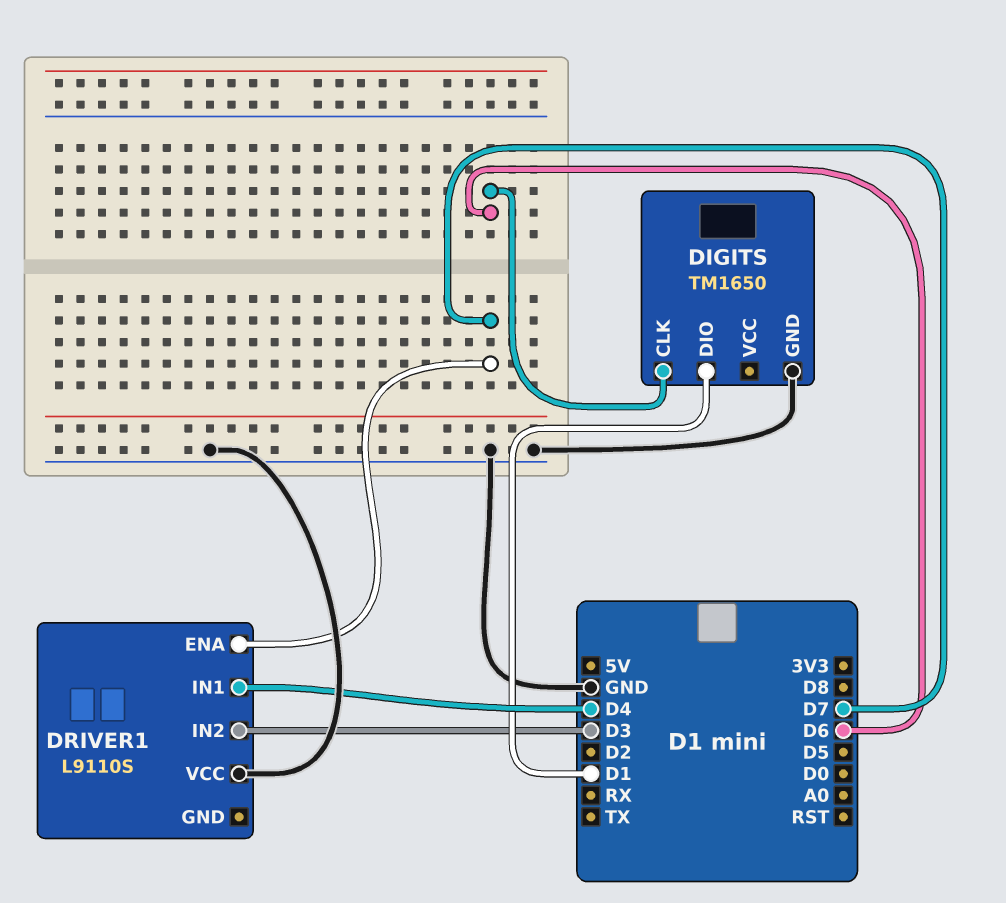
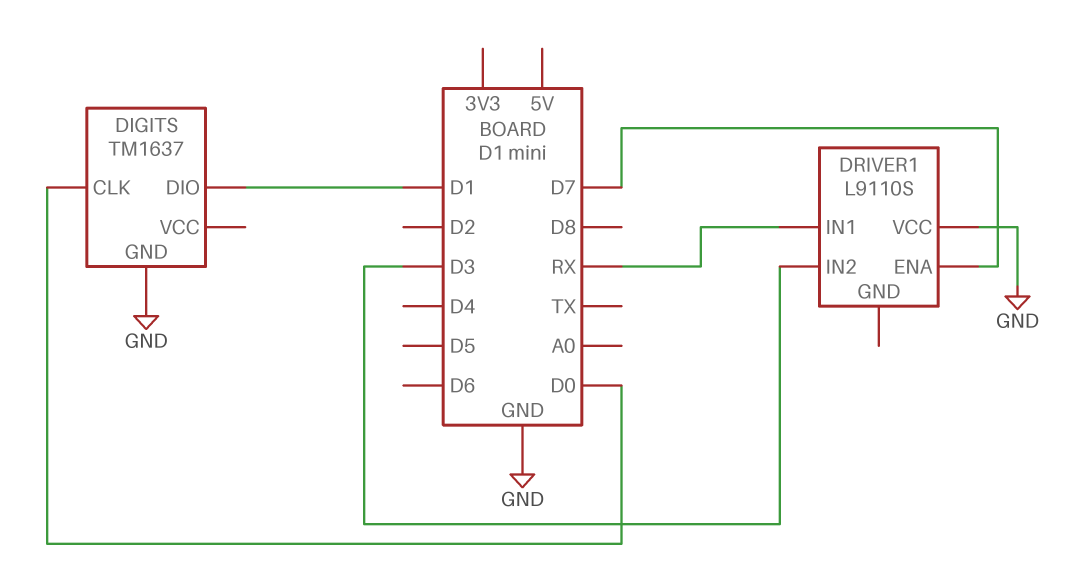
DIGITS: TM1650 -> TM1637
DIGITS pin CLK: D6 -> D0
DRIVER1 pin IN1: D4 -> RX

